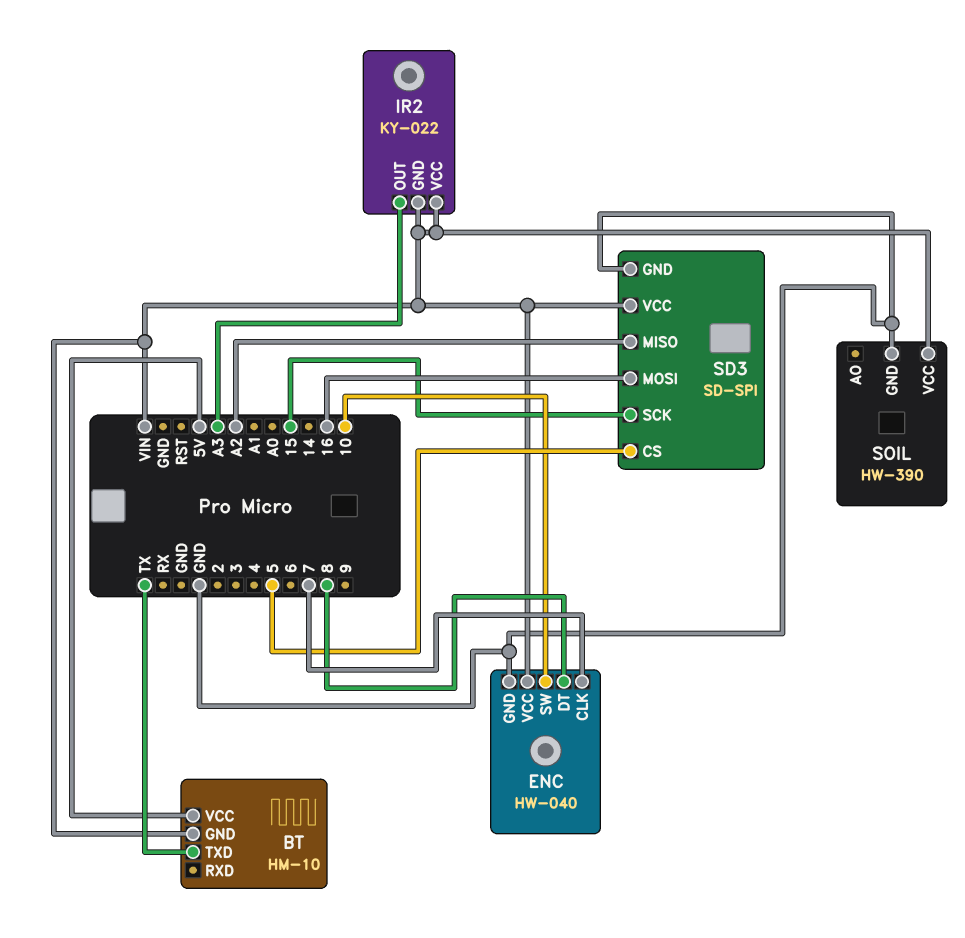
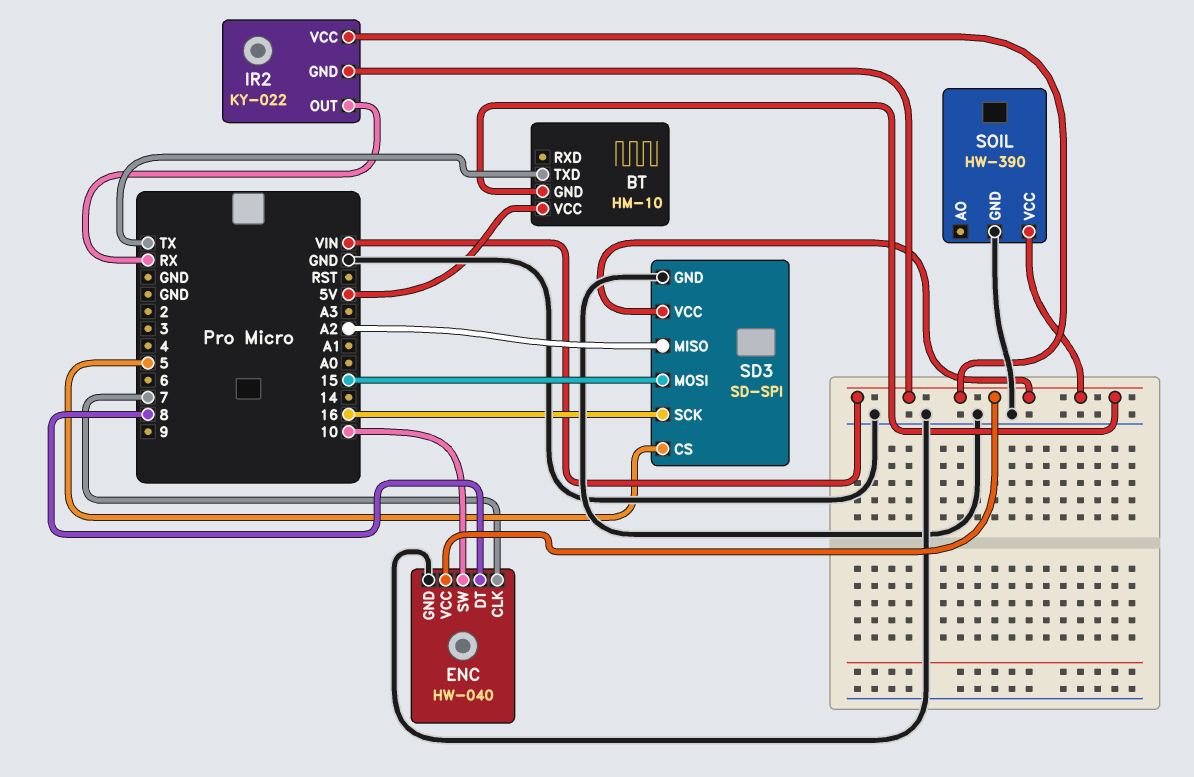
IR2 pin OUT: A3 -> RX
SD3 pin MOSI: 16 -> 15
SD3 pin SCK: 15 -> 16

